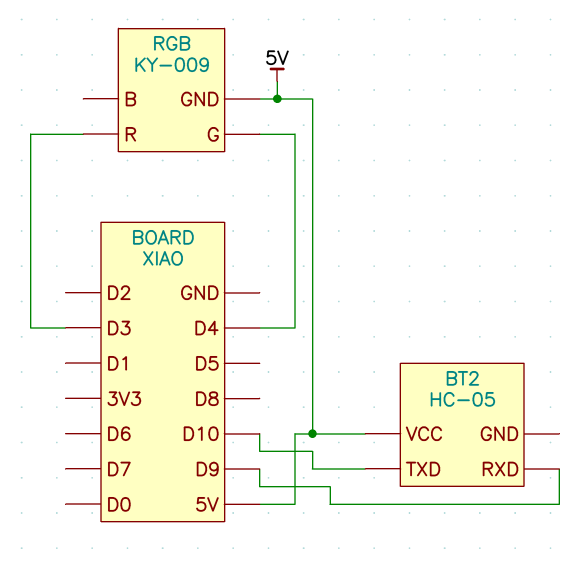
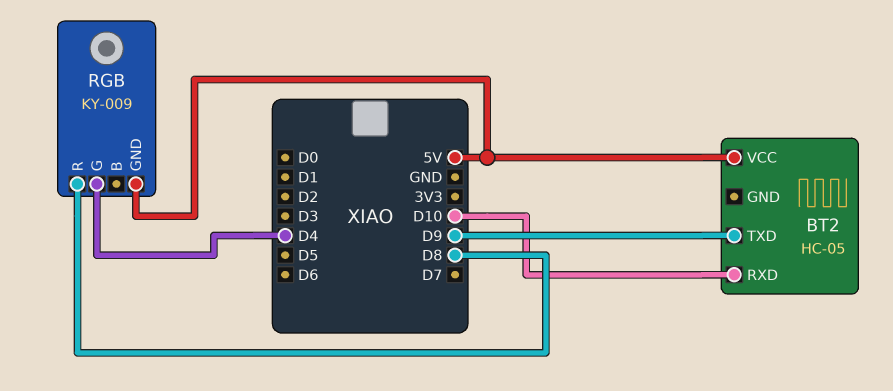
BT2 pin RXD: D9 -> D10
BT2 pin TXD: D10 -> D9
RGB pin R: D3 -> D8

